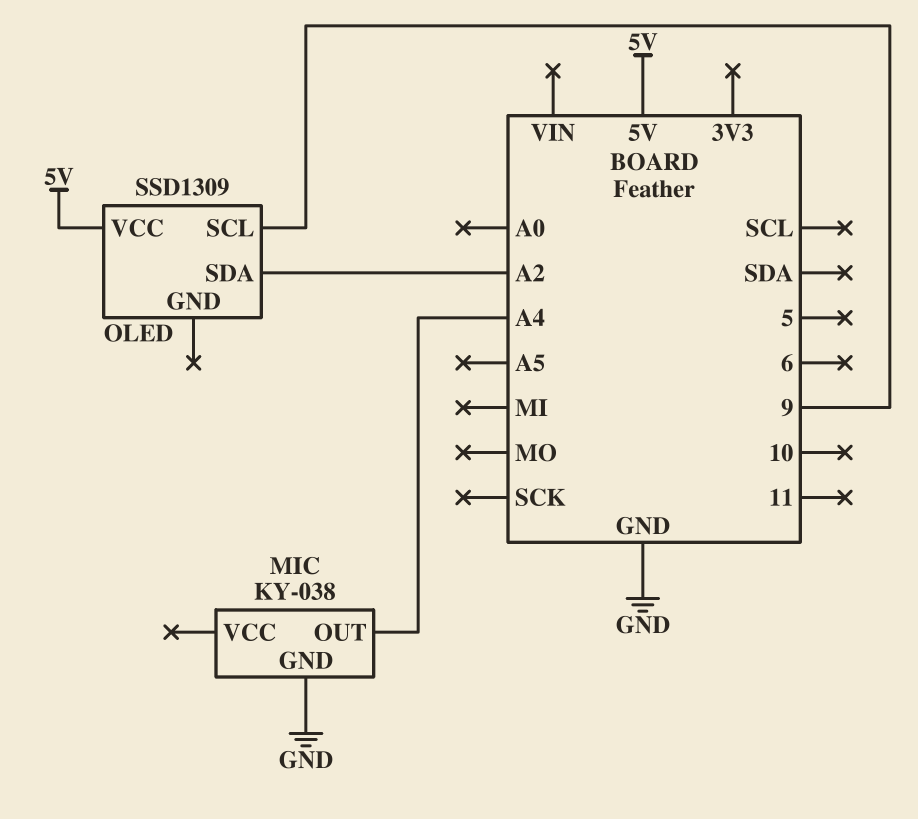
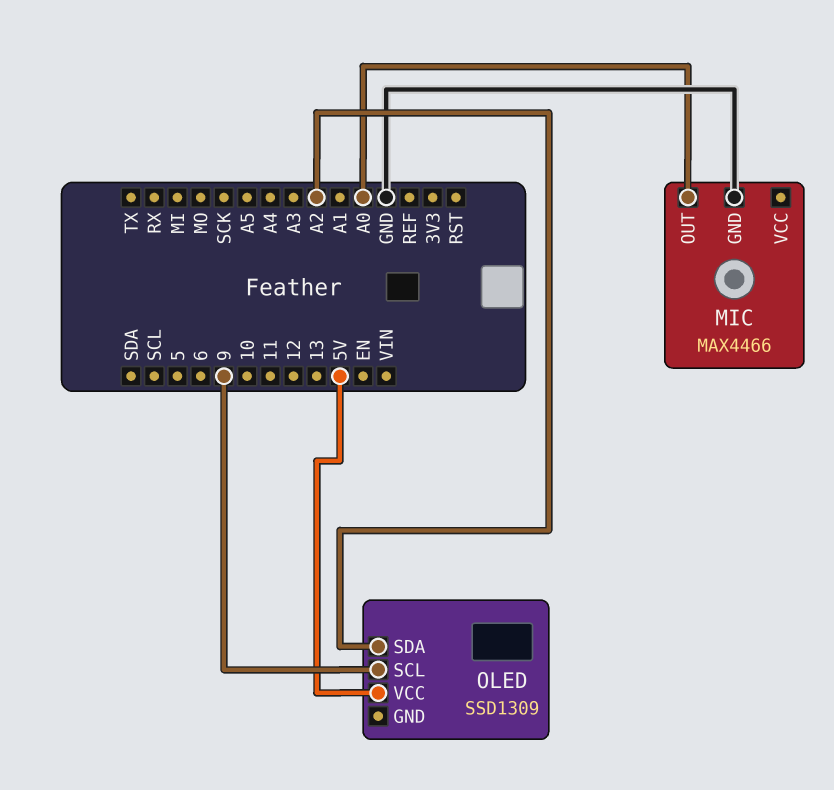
MIC: KY-038 -> MAX4466
MIC pin OUT: A4 -> A0

